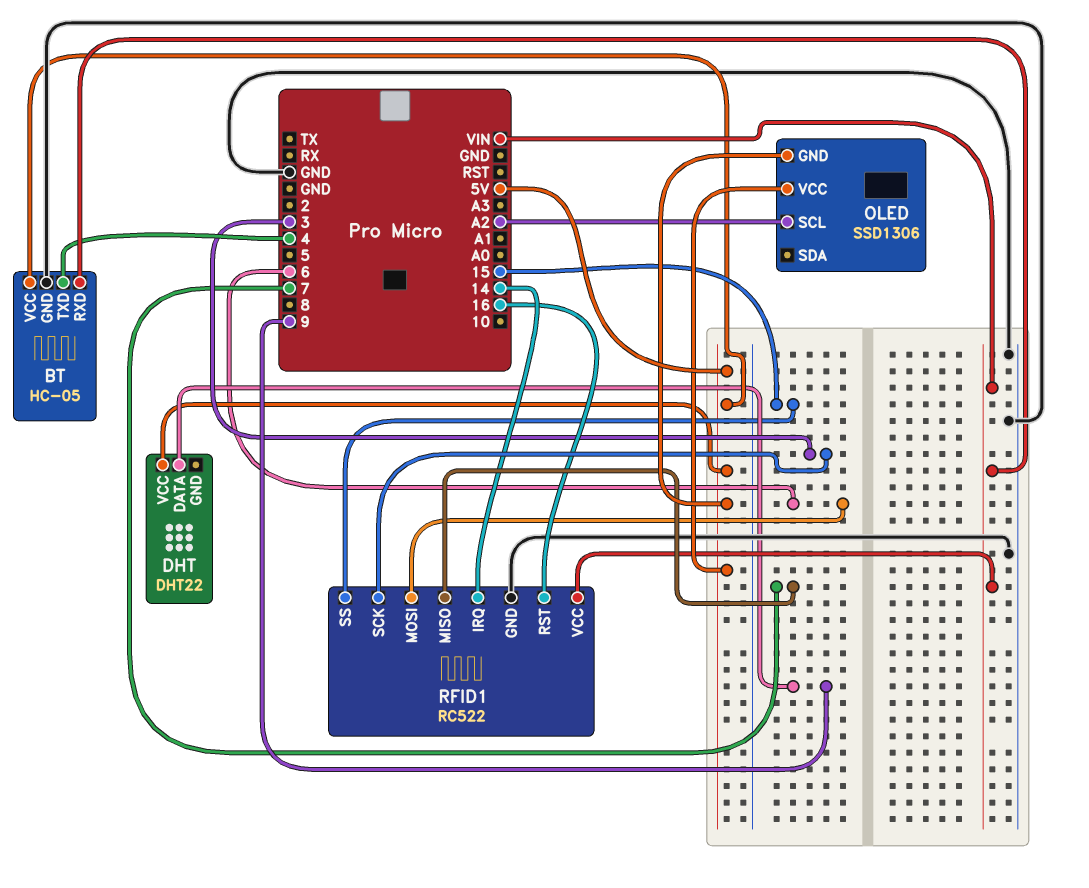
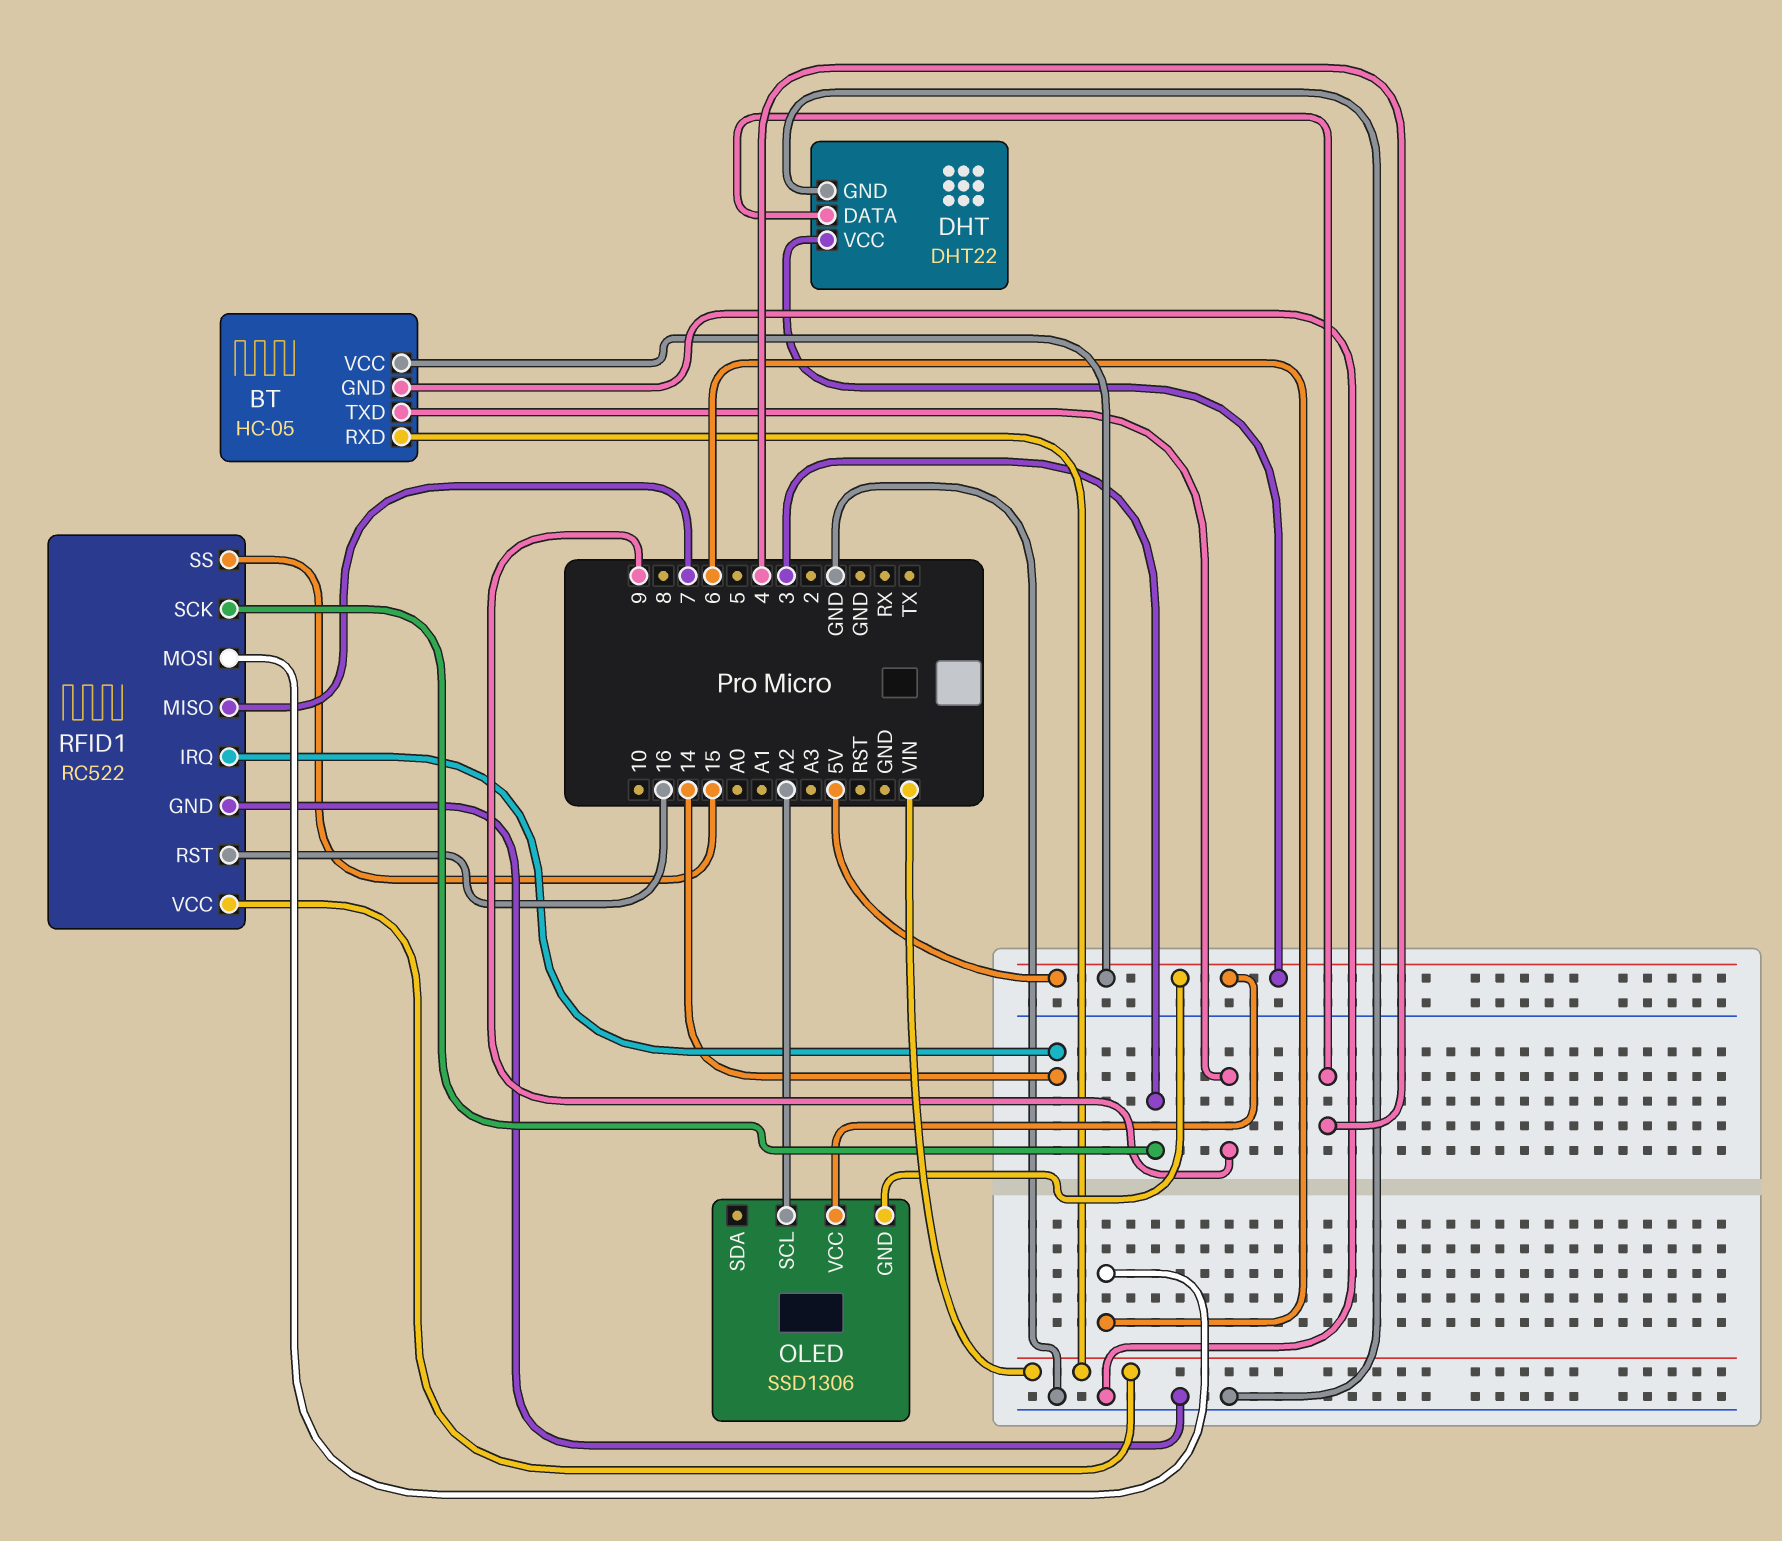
BT pin TXD: 4 -> 9
DHT pin DATA: 9 -> 4
DHT pin GND: none -> GND

